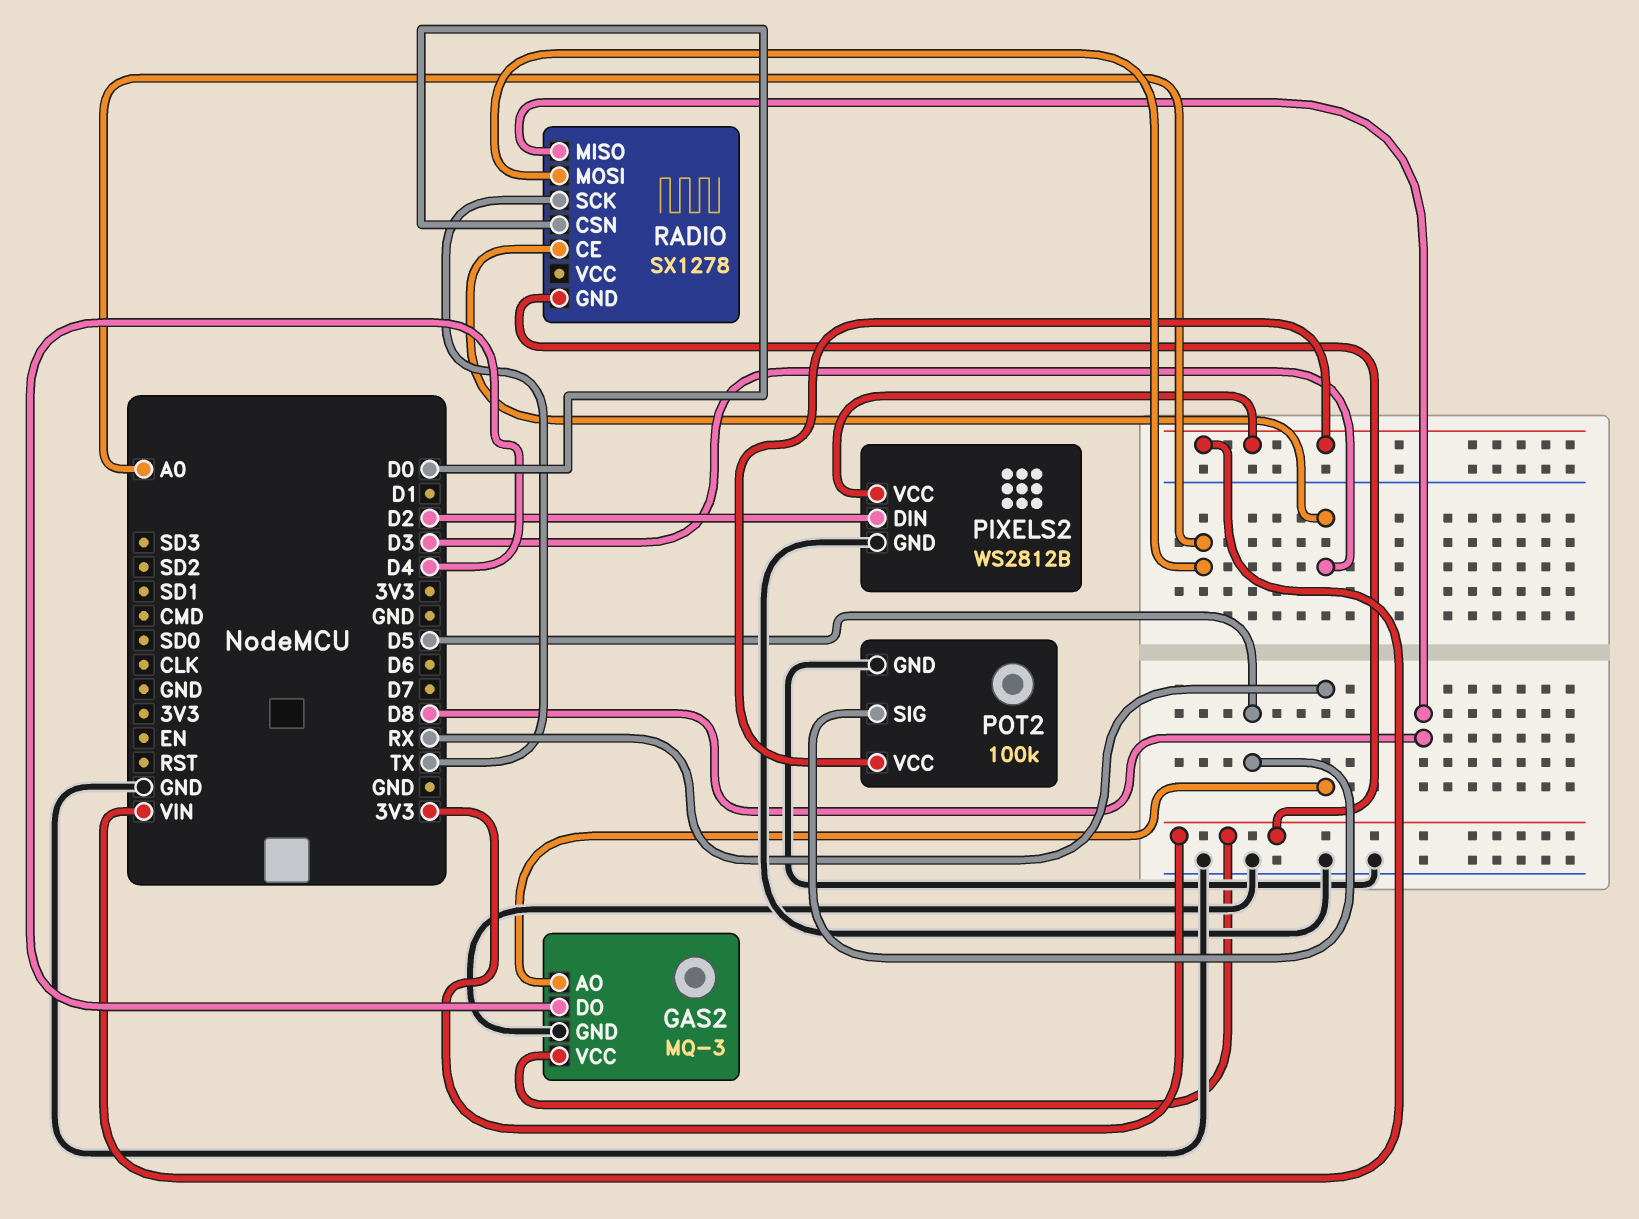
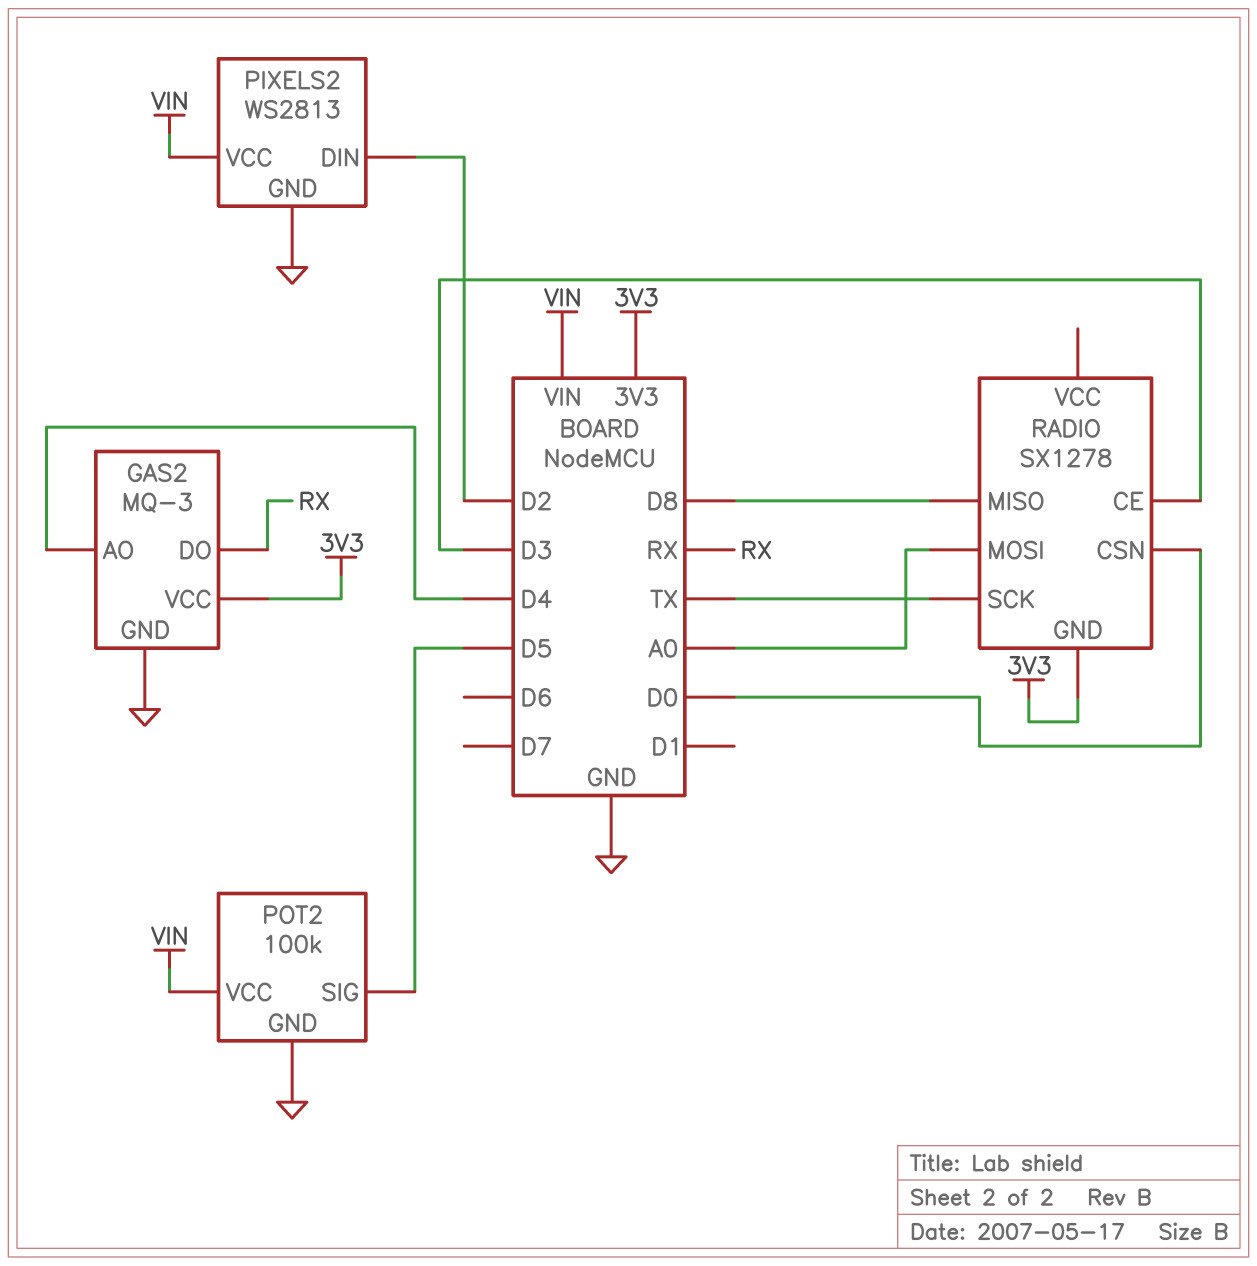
GAS2 pin AO: RX -> D4
GAS2 pin DO: D4 -> RX
PIXELS2: WS2812B -> WS2813

